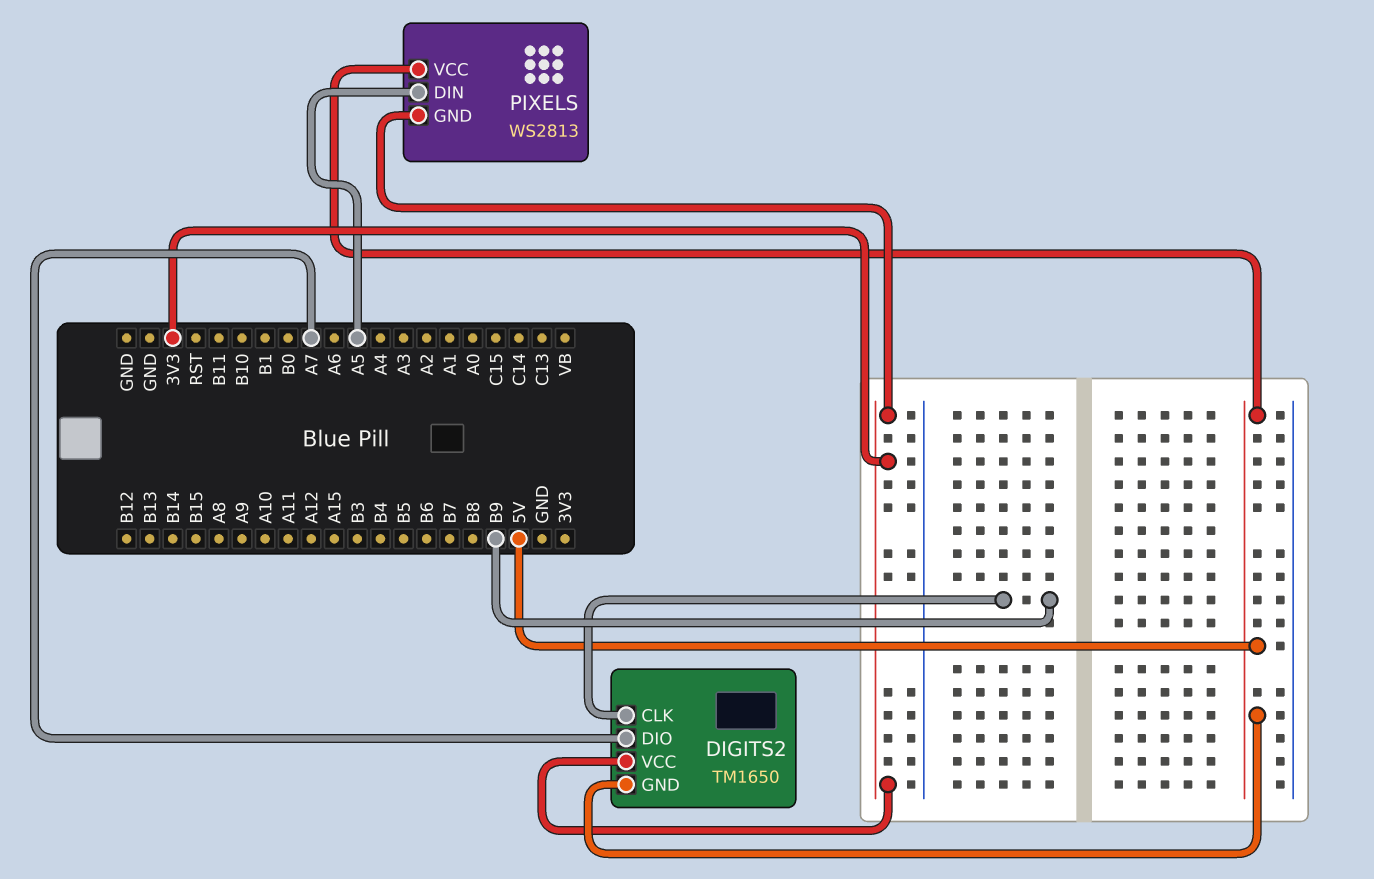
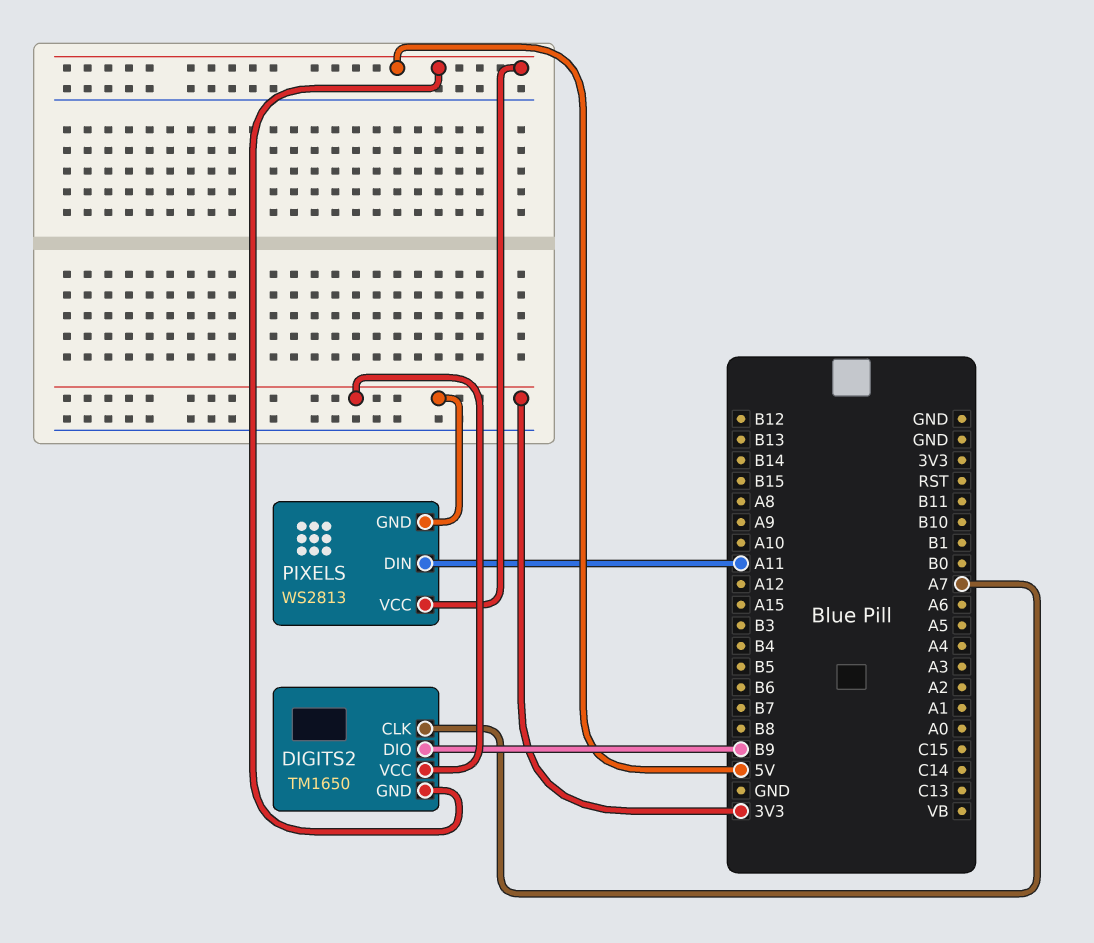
DIGITS2 pin CLK: B9 -> A7
DIGITS2 pin DIO: A7 -> B9
PIXELS pin DIN: A5 -> A11

